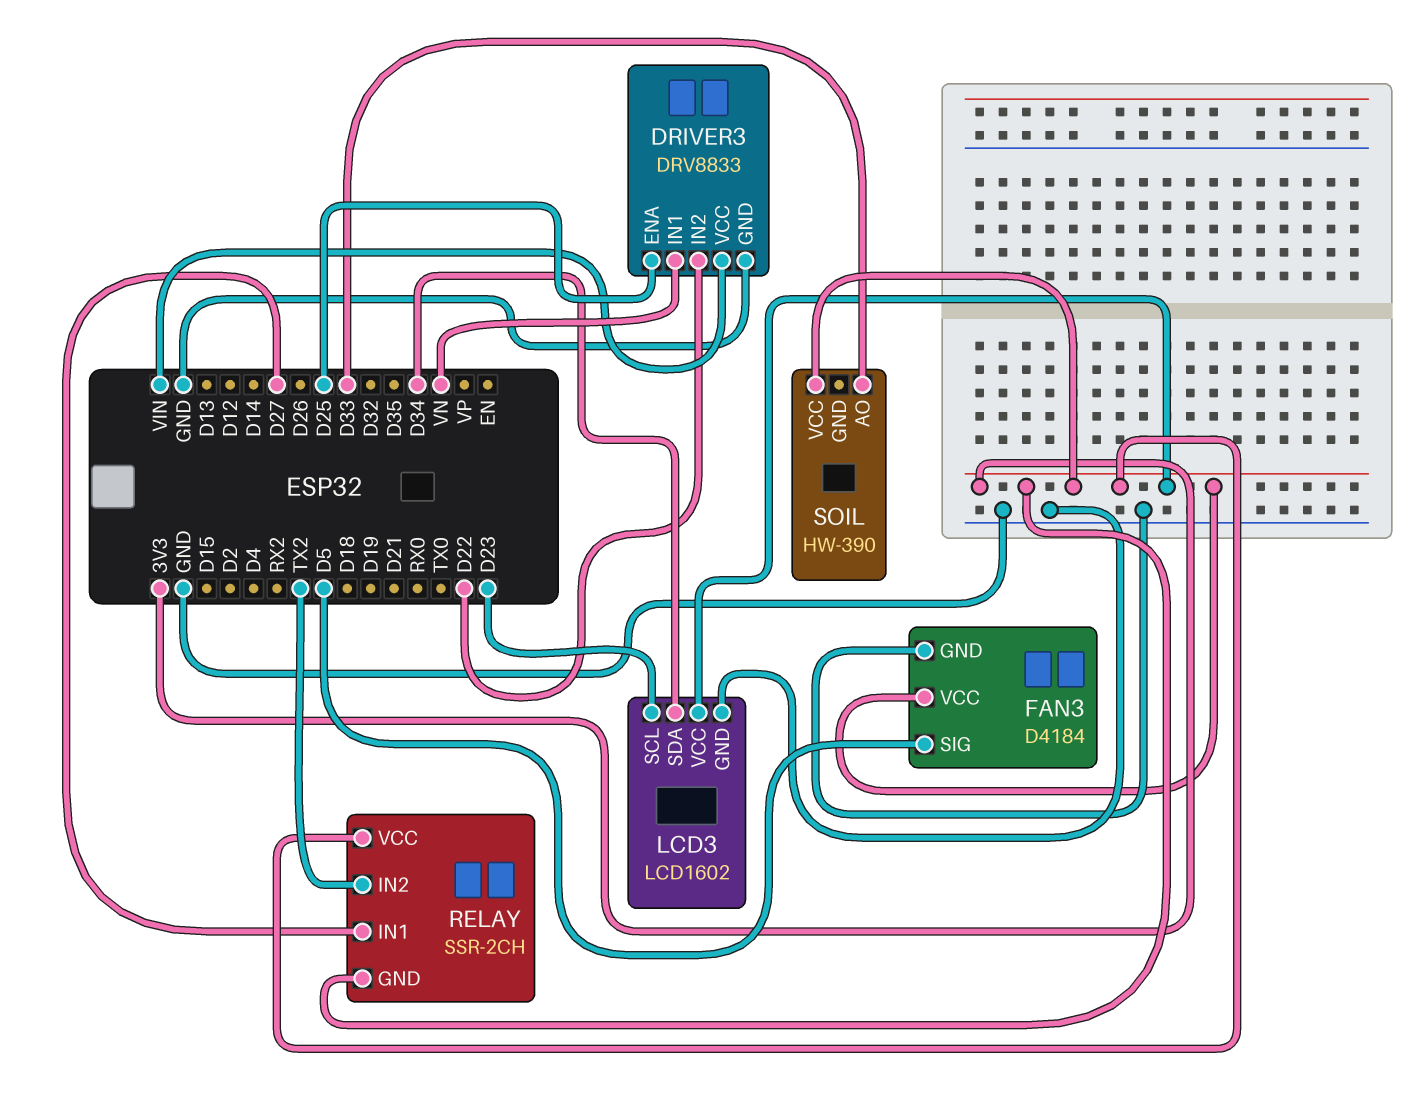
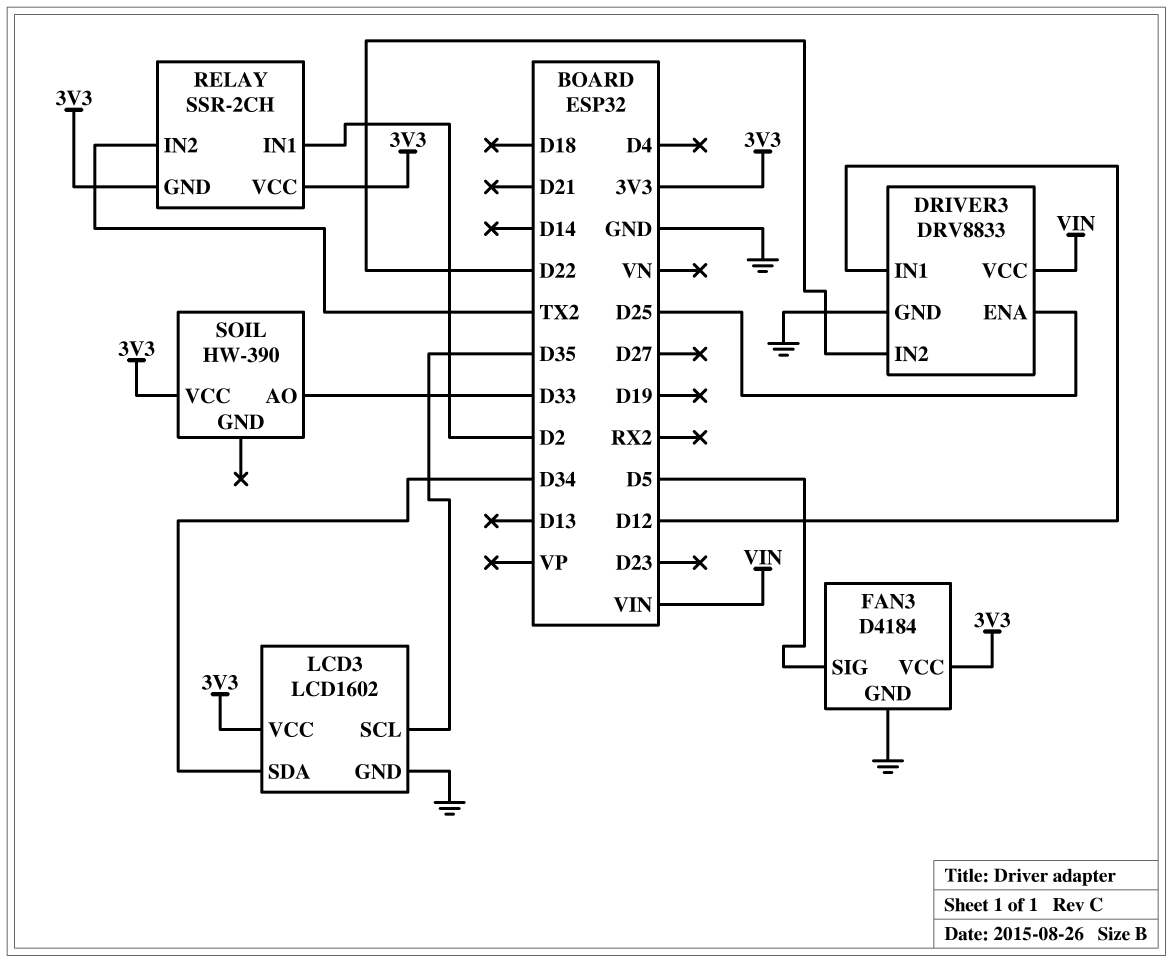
DRIVER3 pin IN1: VN -> D12
LCD3 pin SCL: D23 -> D35
RELAY pin IN1: D27 -> D2

